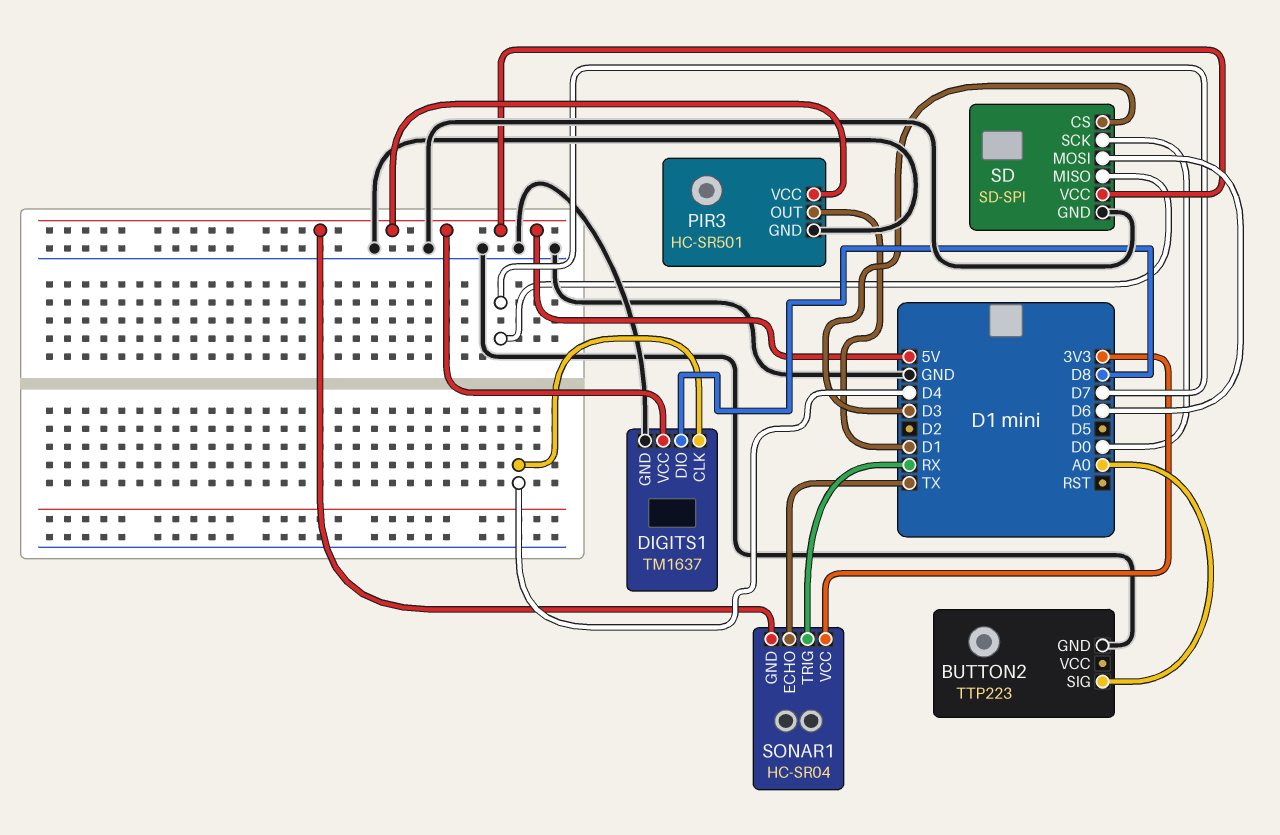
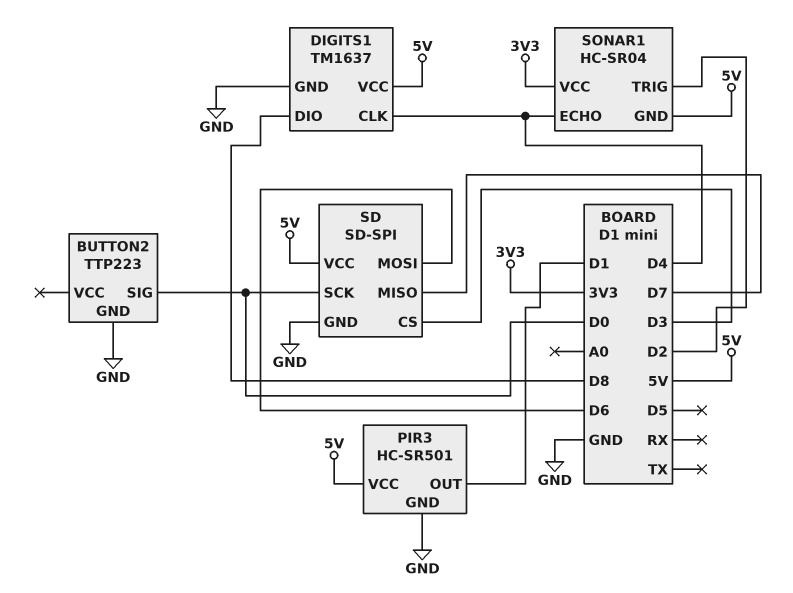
BUTTON2 pin SIG: A0 -> D0
SONAR1 pin ECHO: TX -> D4
SONAR1 pin TRIG: RX -> D2

